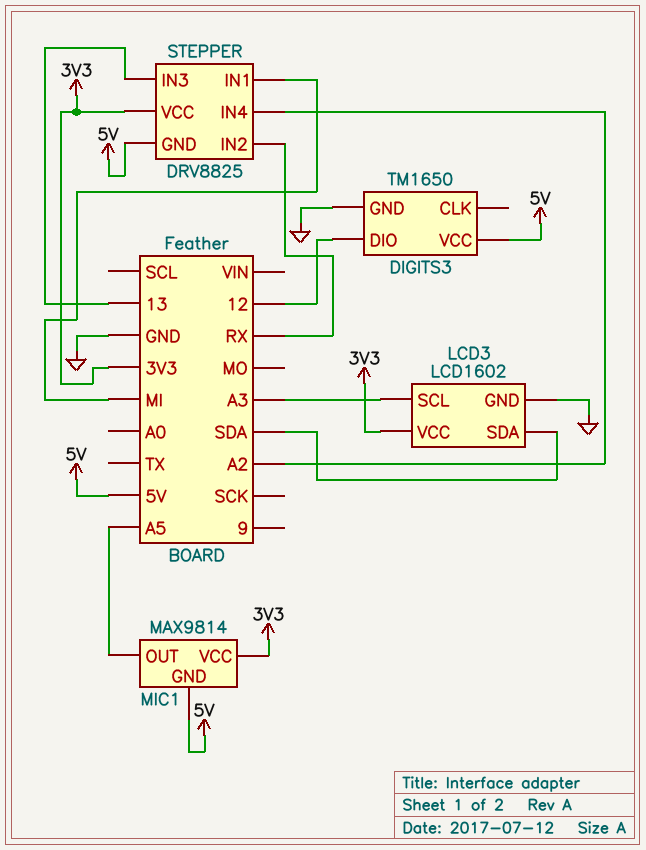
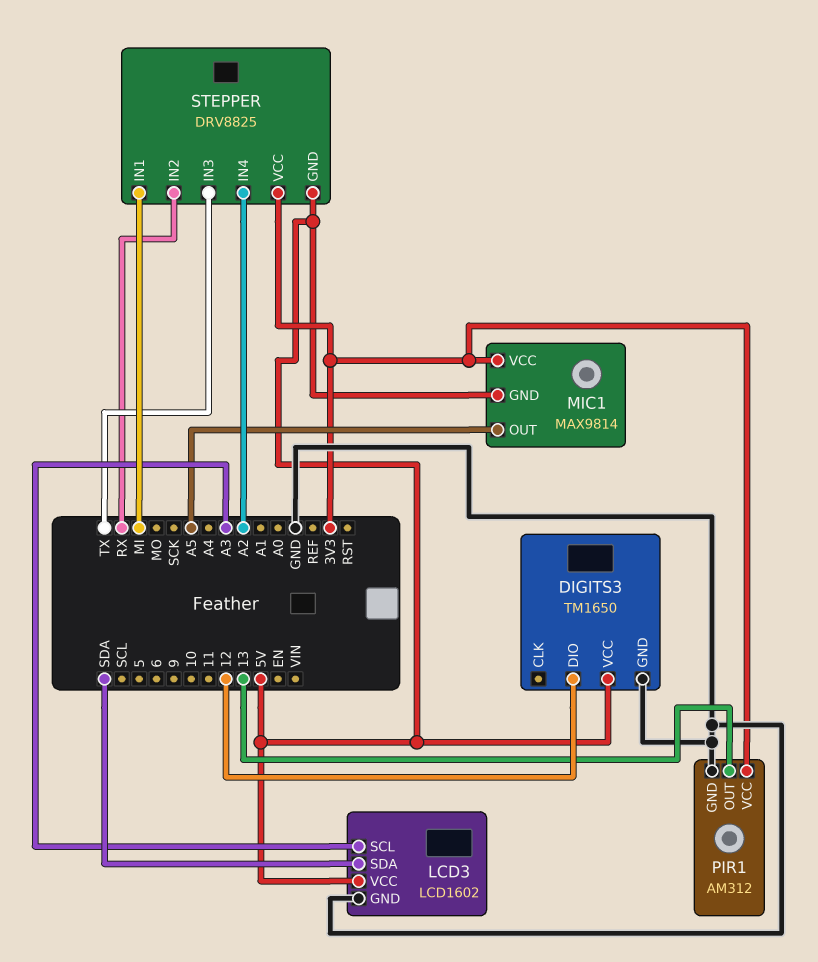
LCD3 pin VCC: 3V3 -> 5V
PIR1: none -> AM312
PIR1 pin GND: none -> GND
PIR1 pin OUT: none -> 13
PIR1 pin VCC: none -> 3V3
STEPPER pin IN3: 13 -> TX

